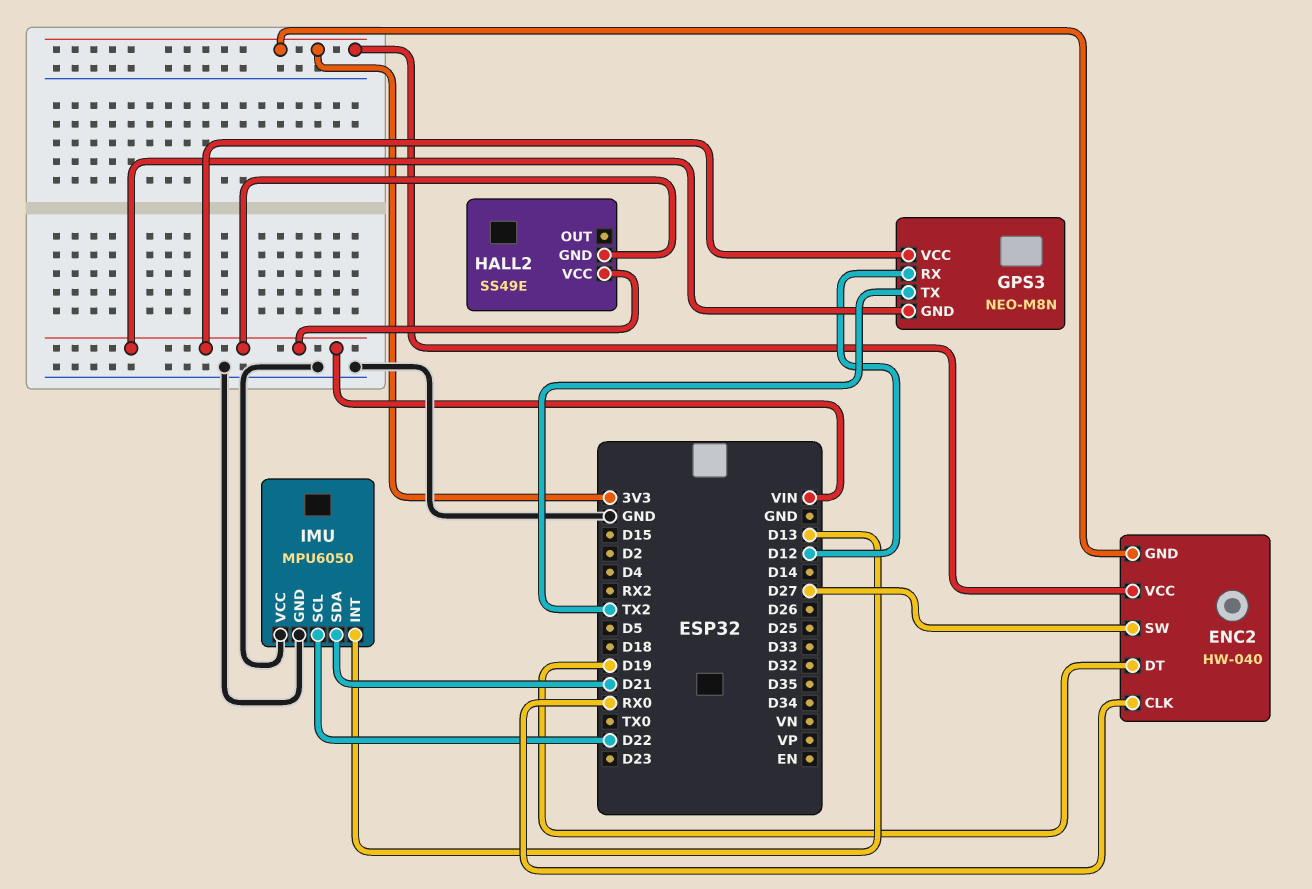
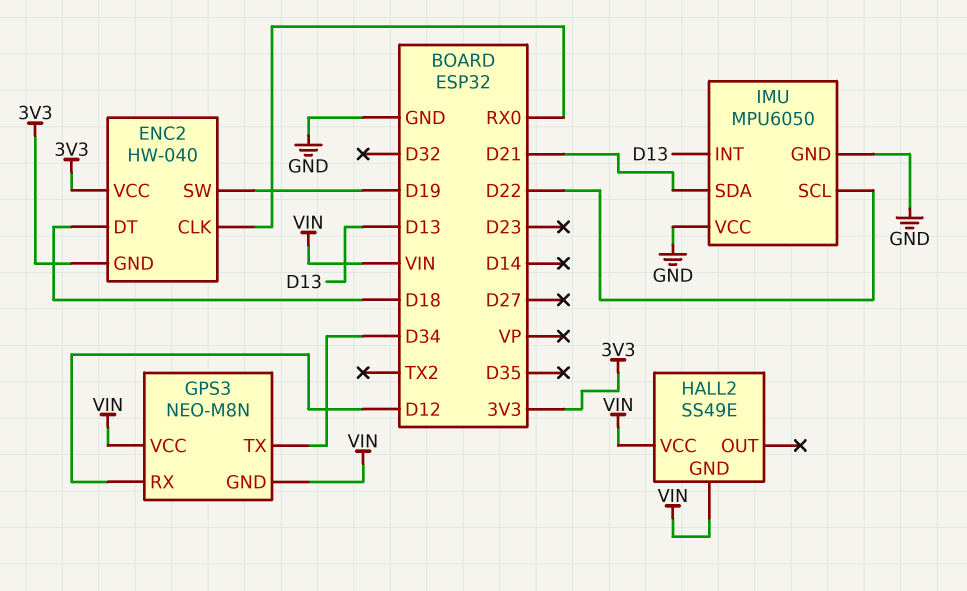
ENC2 pin DT: D19 -> D18
ENC2 pin SW: D27 -> D19
GPS3 pin TX: TX2 -> D34

